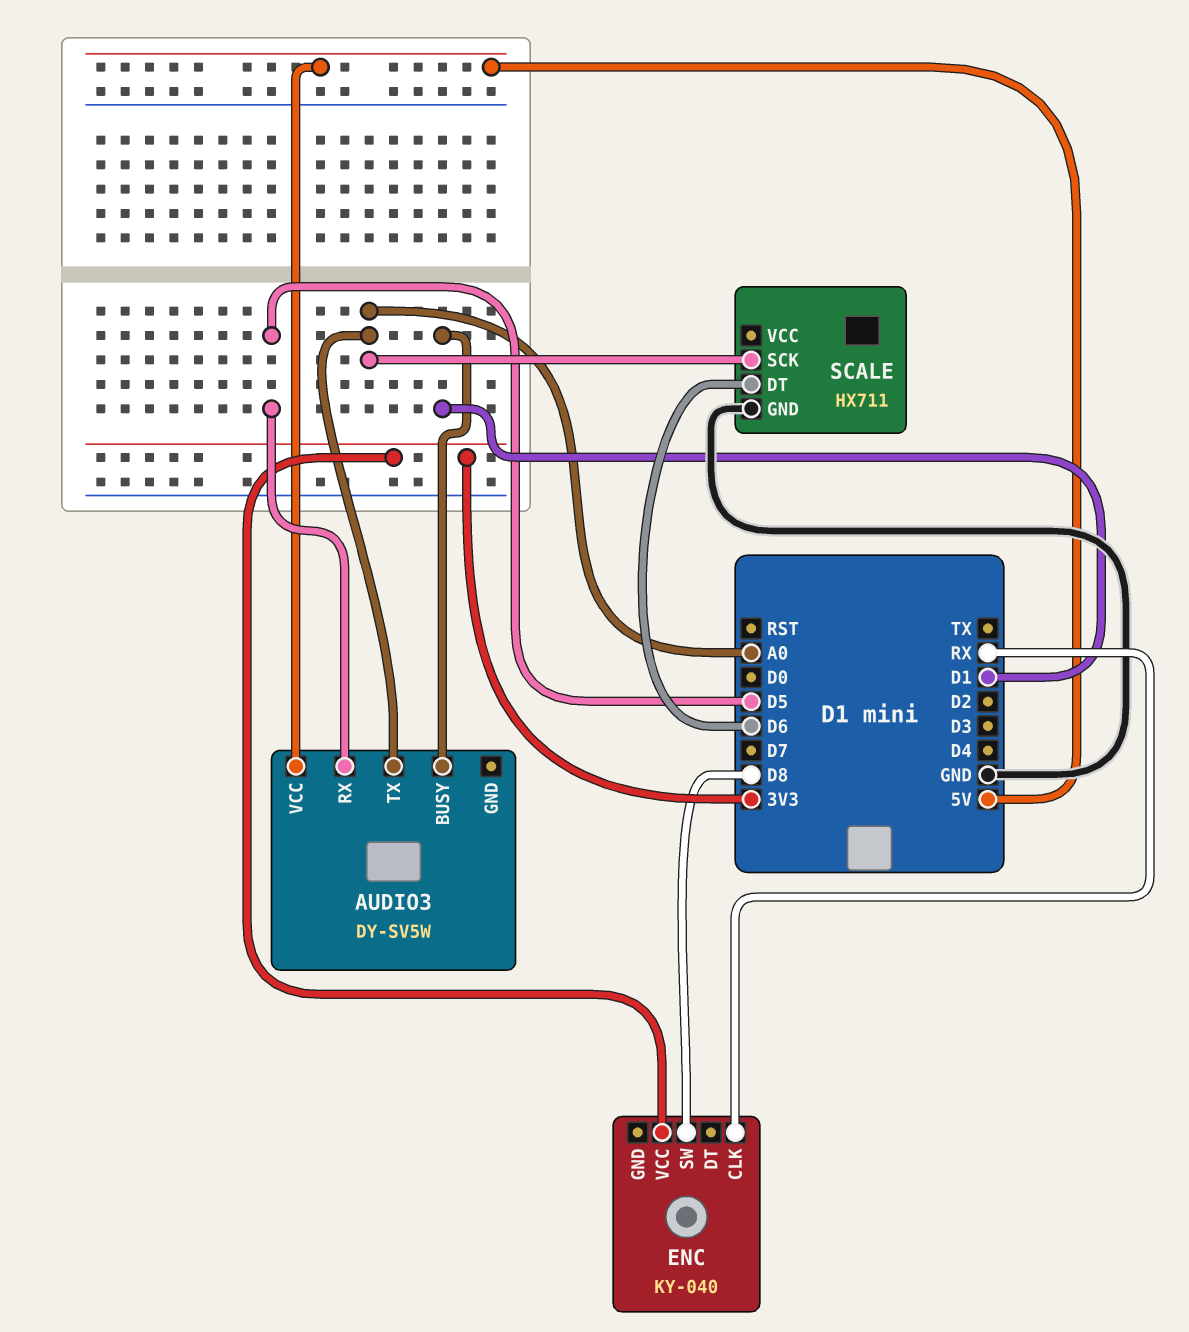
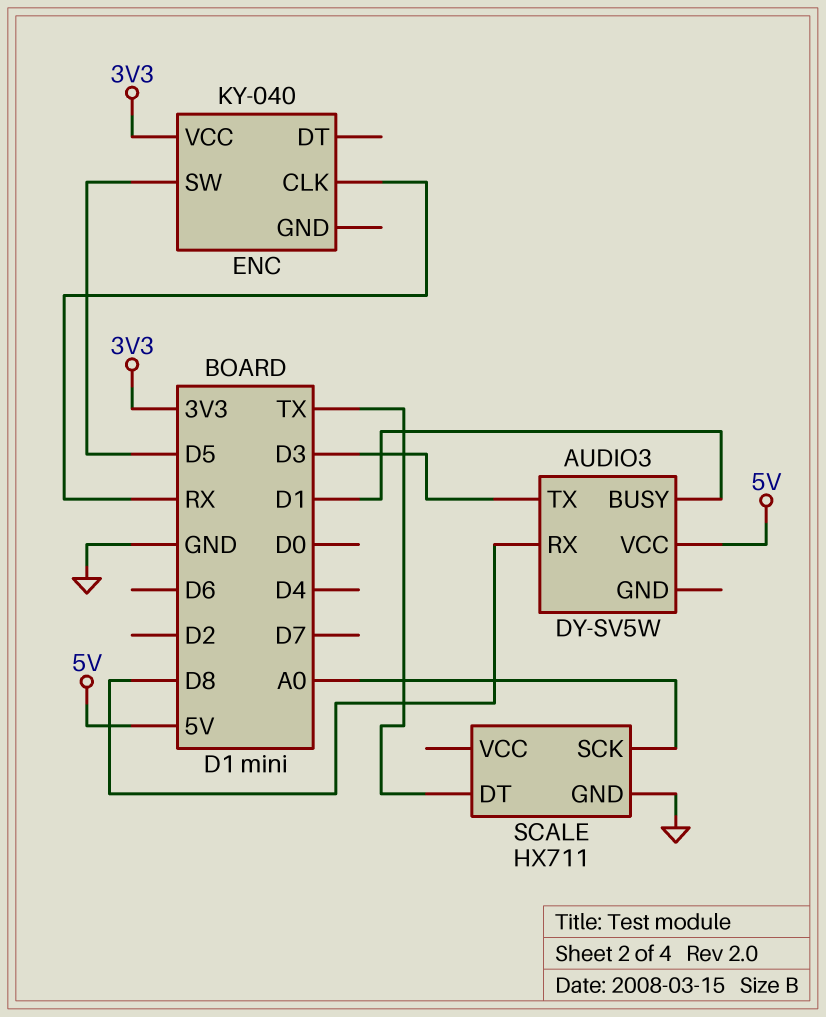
AUDIO3 pin RX: D5 -> D8
AUDIO3 pin TX: A0 -> D3
ENC pin SW: D8 -> D5
SCALE pin DT: D6 -> TX

